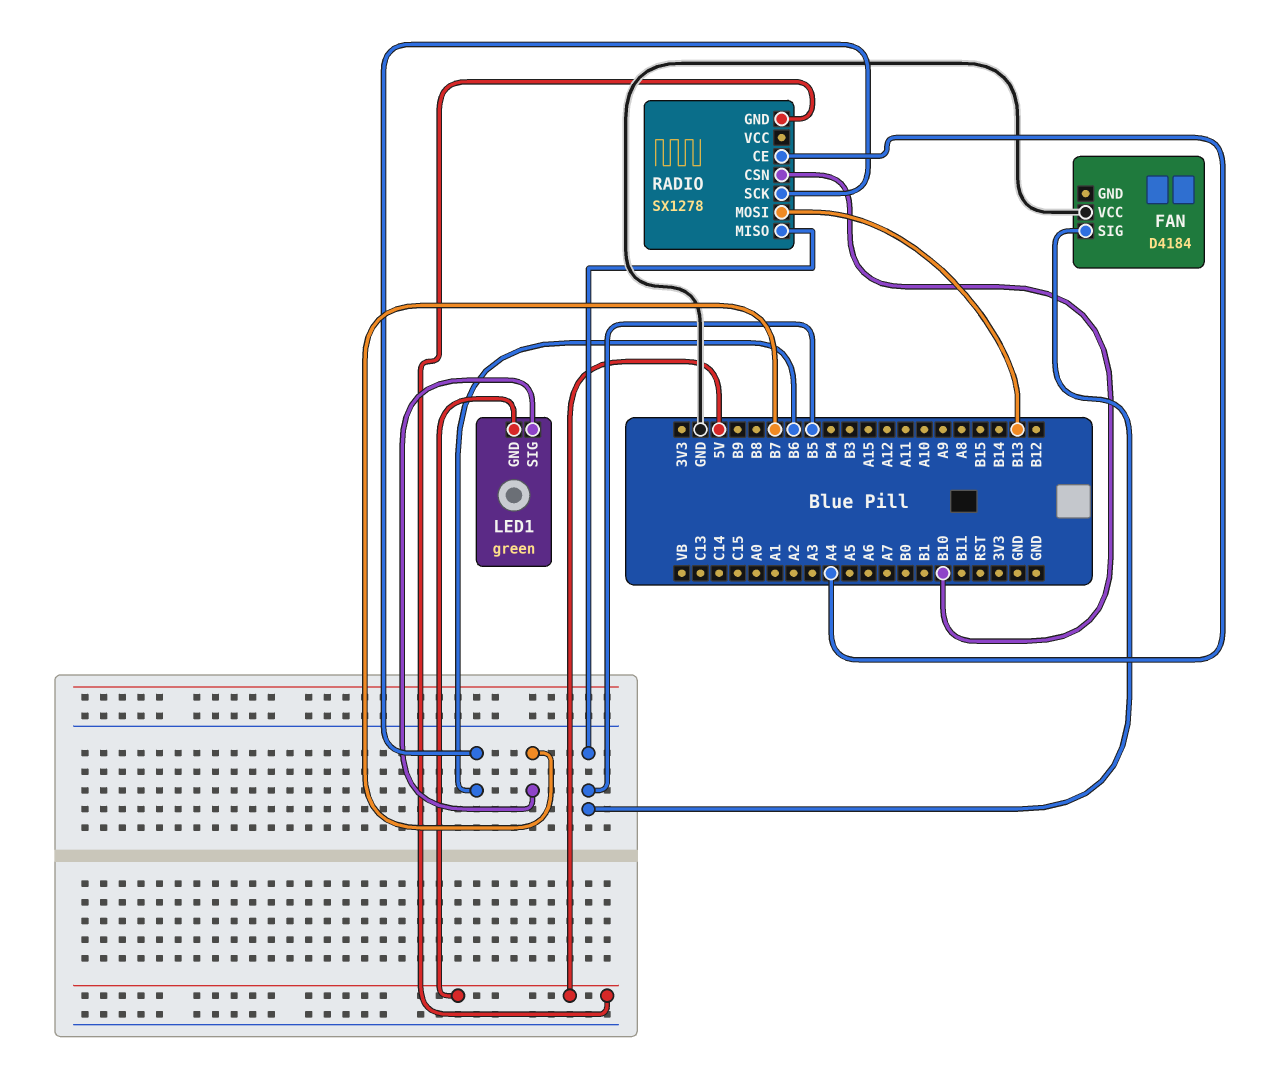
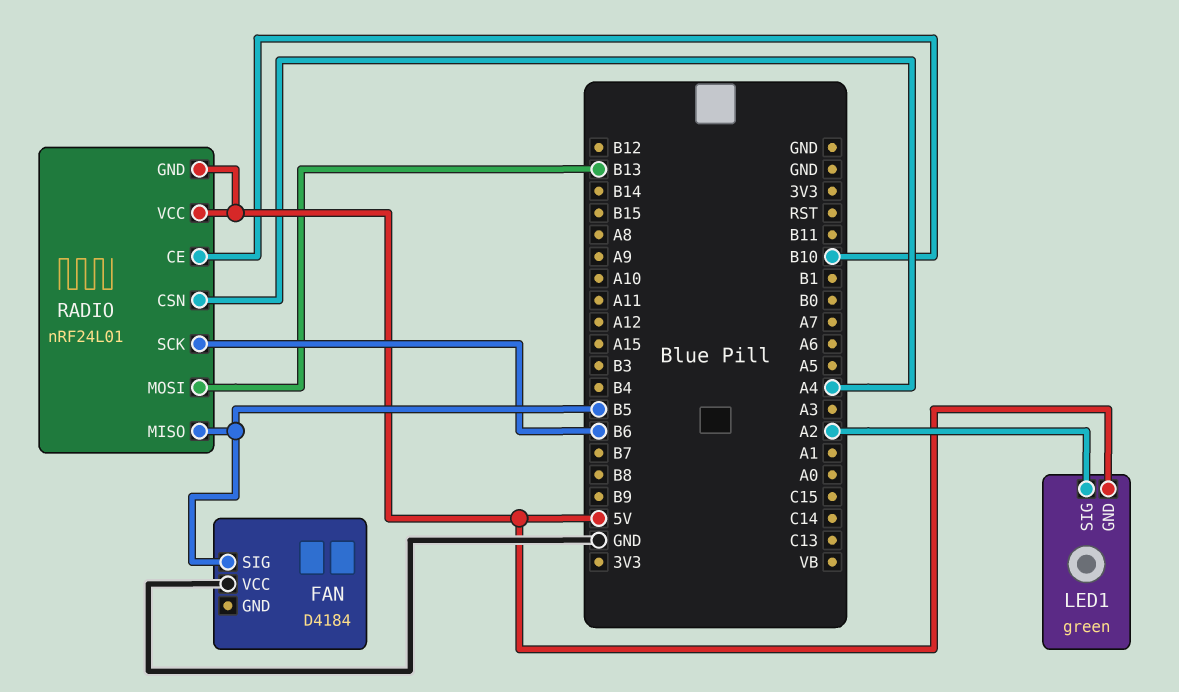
LED1 pin SIG: B7 -> A2
RADIO: SX1278 -> nRF24L01
RADIO pin CE: A4 -> B10
RADIO pin CSN: B10 -> A4
RADIO pin VCC: none -> 5V

